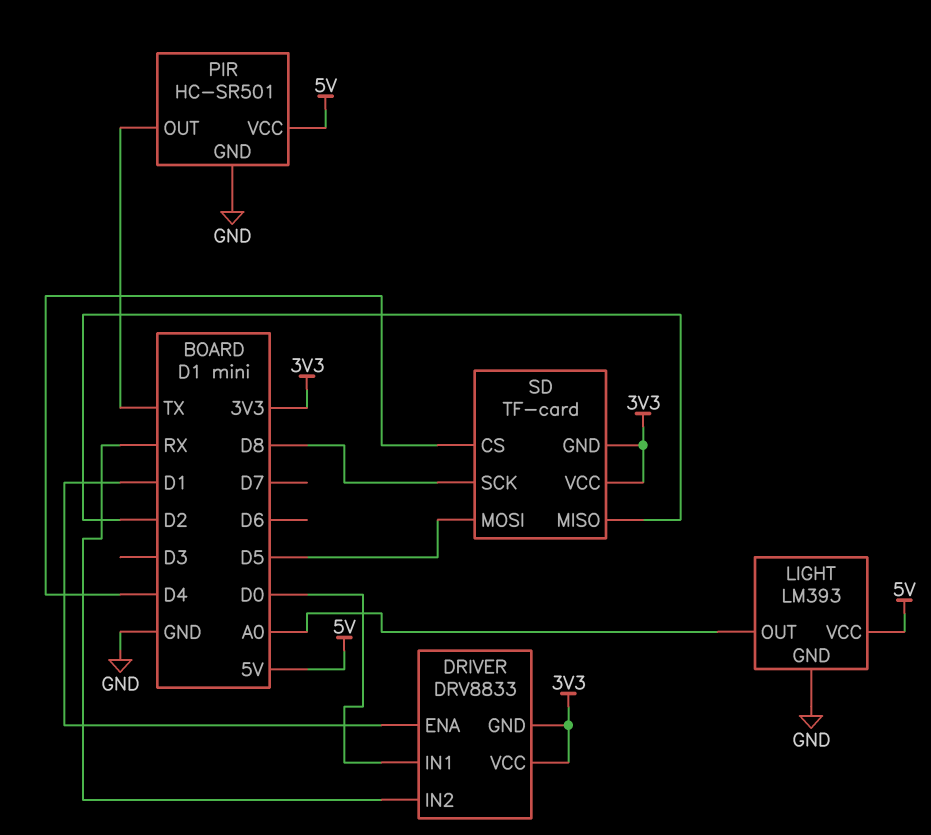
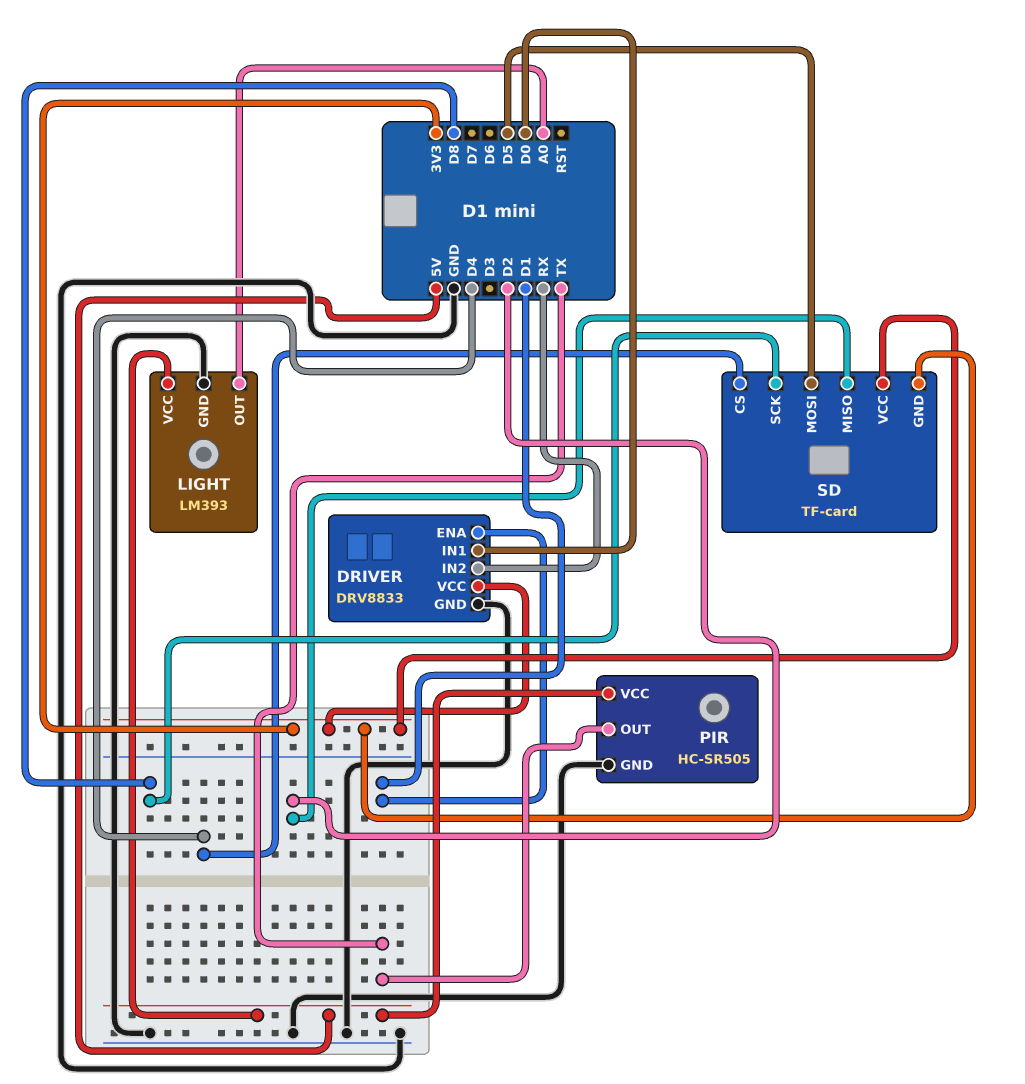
DRIVER pin GND: 3V3 -> GND
PIR: HC-SR501 -> HC-SR505

